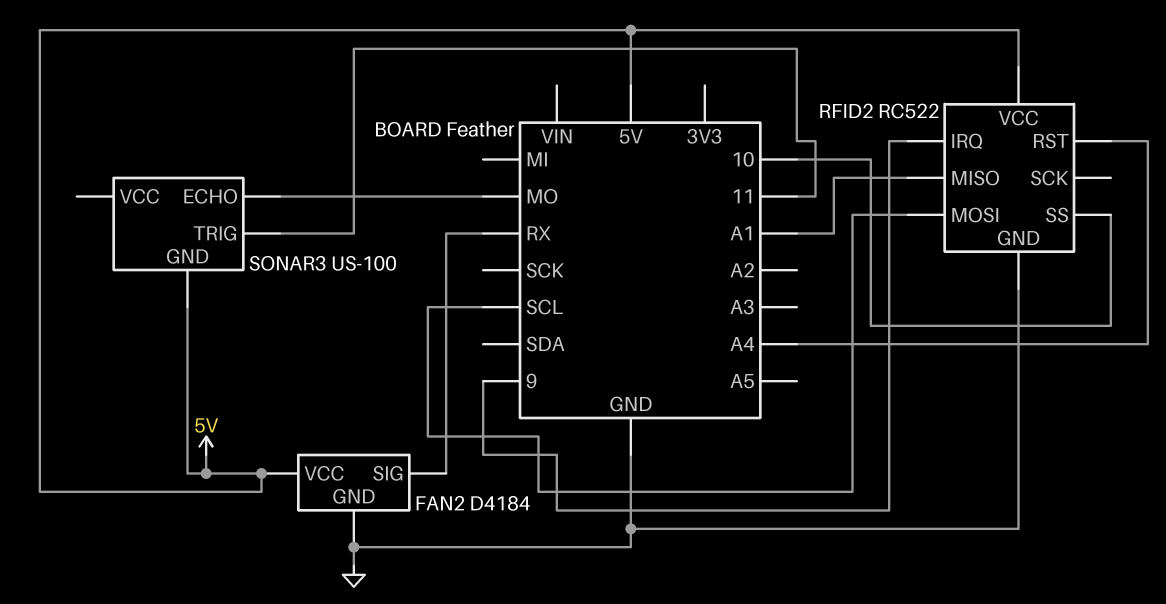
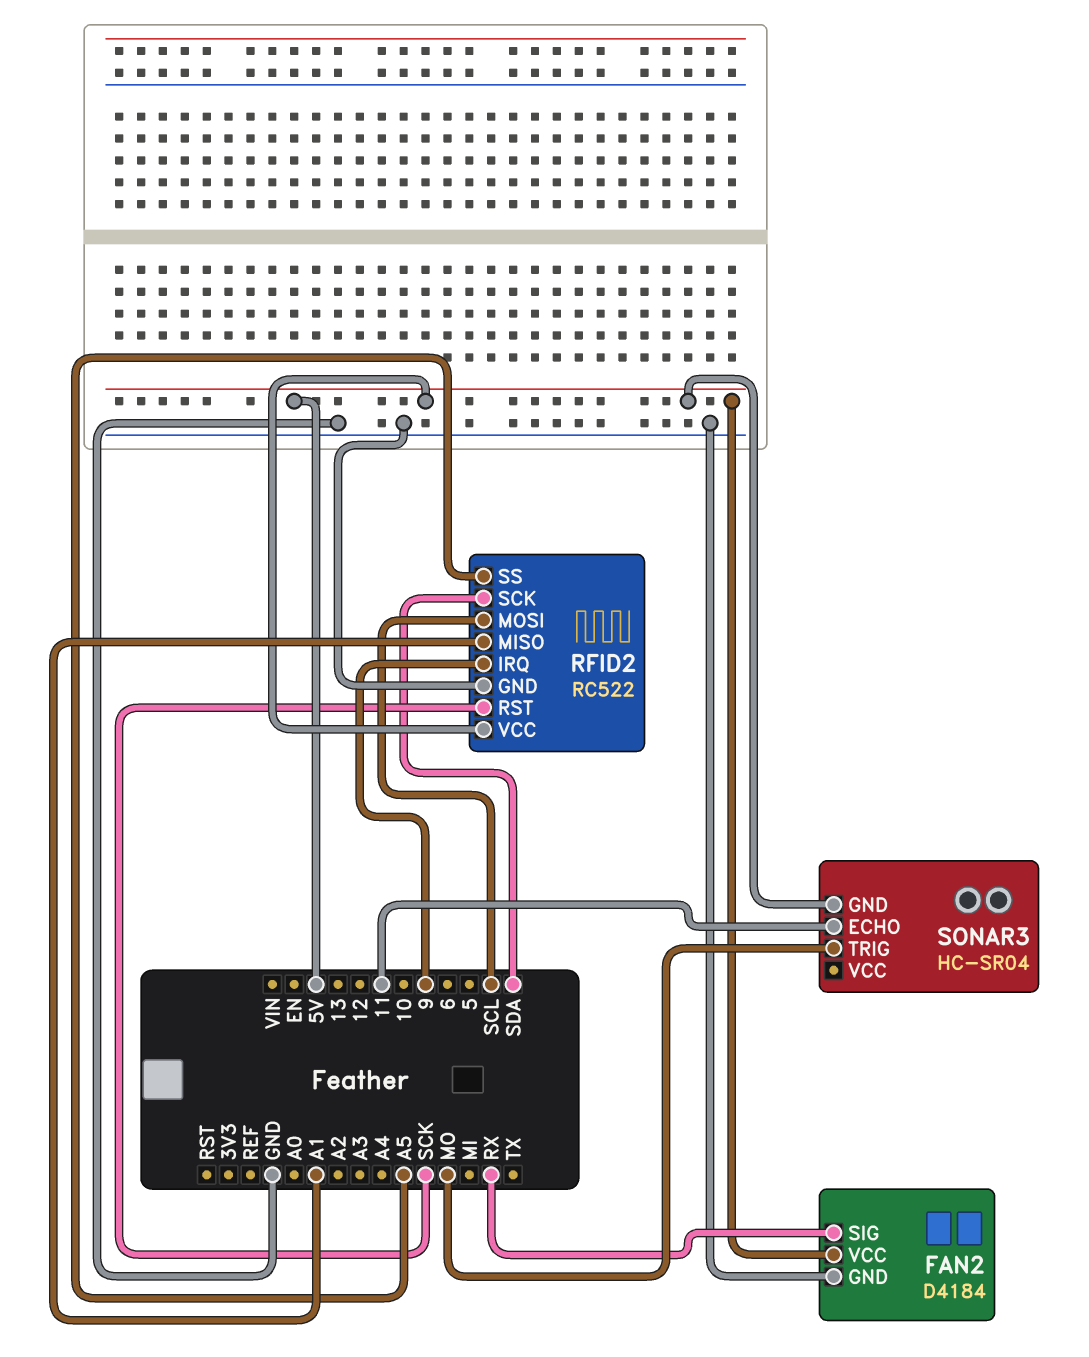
RFID2 pin RST: A4 -> SCK
RFID2 pin SCK: none -> SDA
RFID2 pin SS: 10 -> A5
SONAR3: US-100 -> HC-SR04
SONAR3 pin ECHO: MO -> 11
SONAR3 pin TRIG: 11 -> MO

